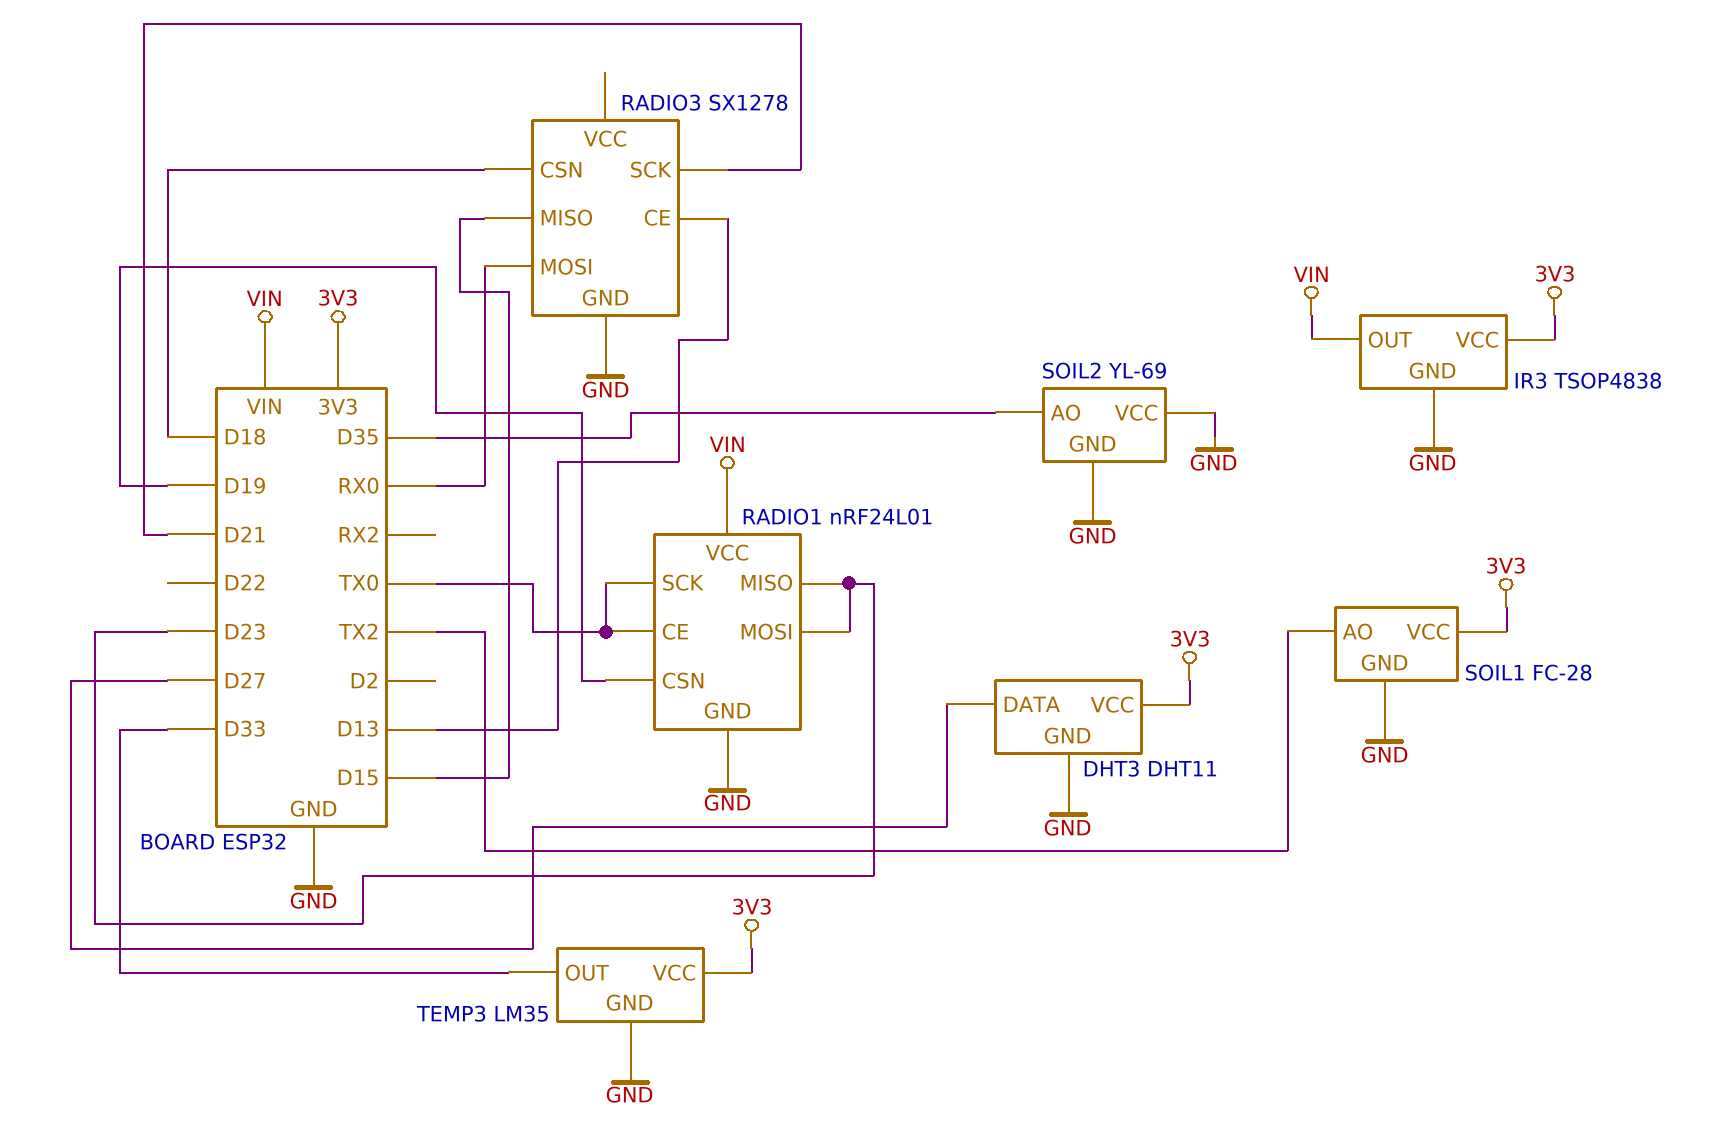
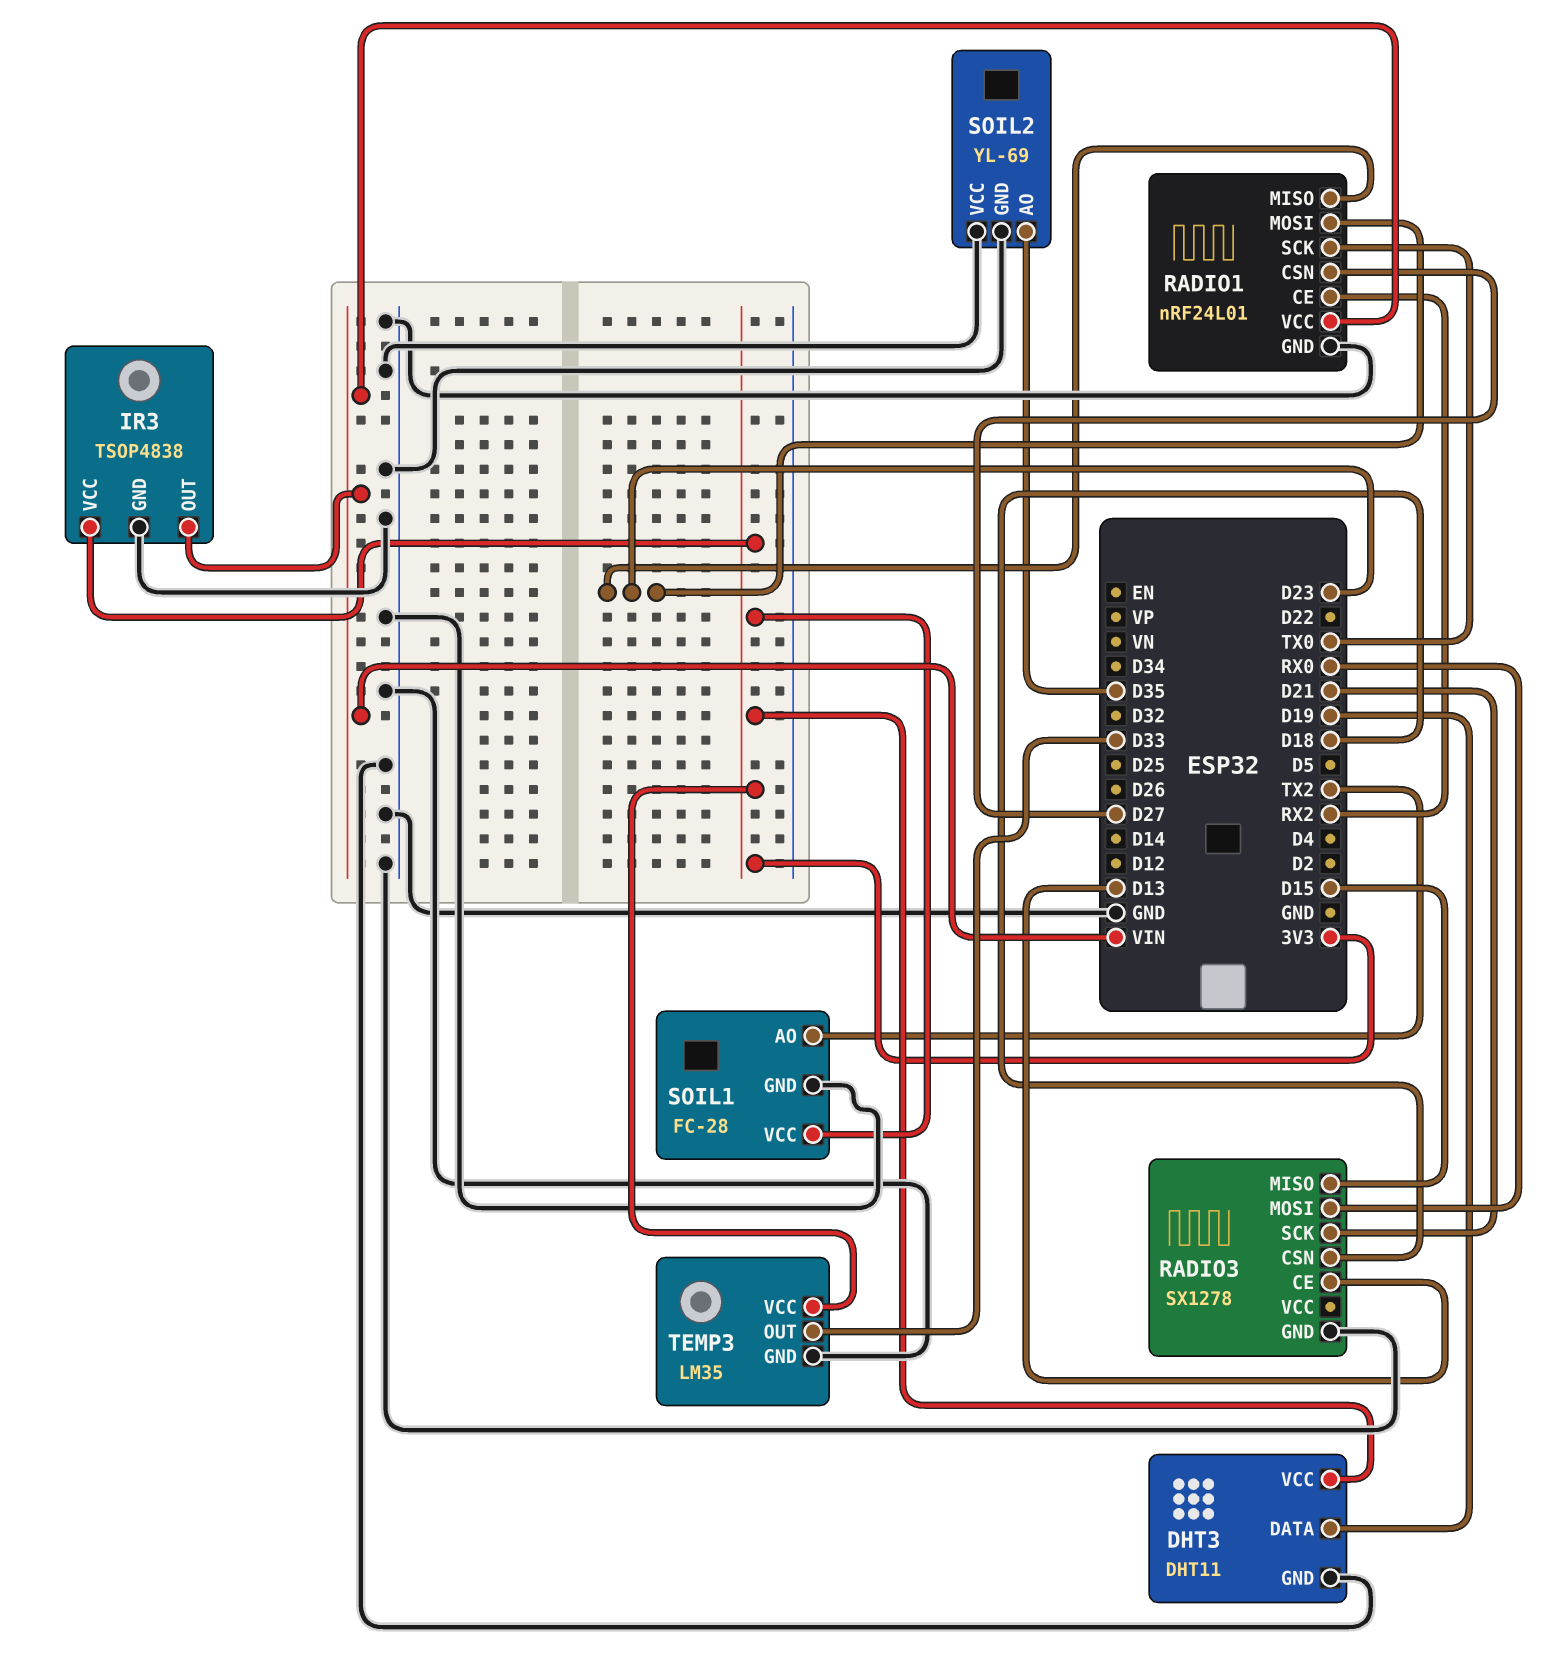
DHT3 pin DATA: D27 -> D19
RADIO1 pin CE: TX0 -> RX2
RADIO1 pin CSN: D19 -> D27

